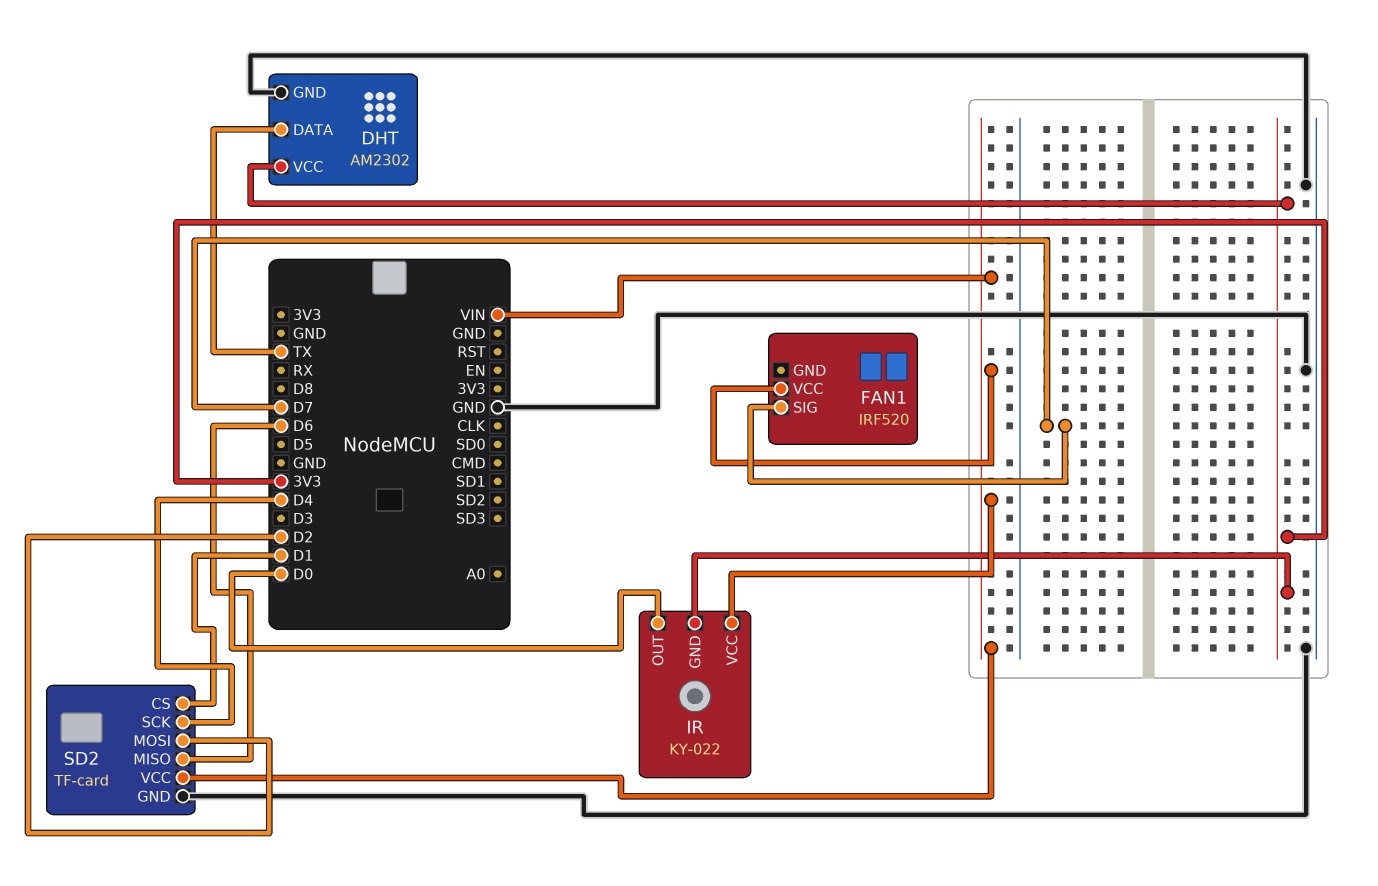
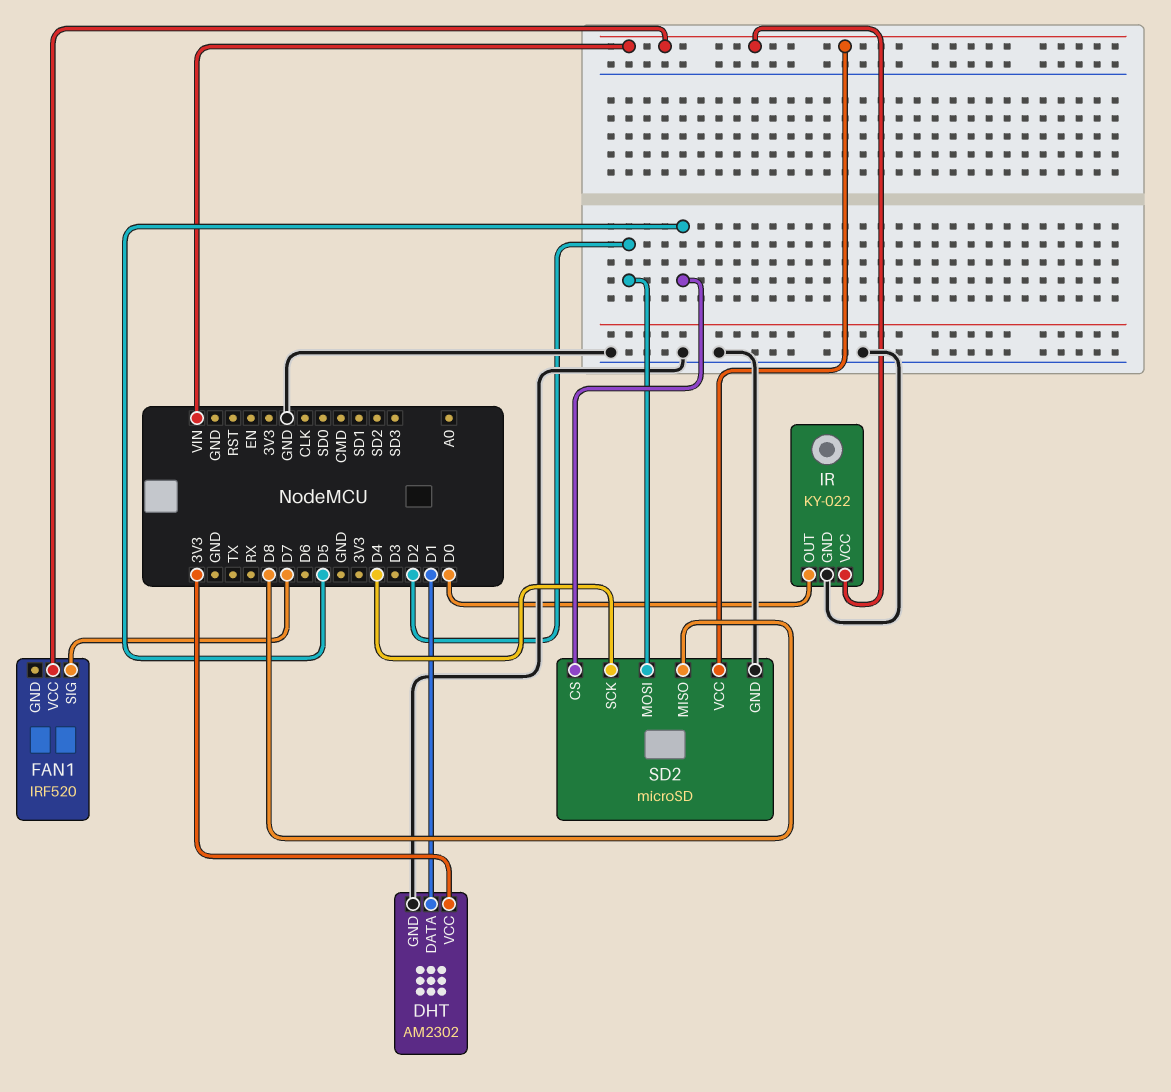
DHT pin DATA: TX -> D1
IR pin GND: 3V3 -> GND
SD2: TF-card -> microSD
SD2 pin CS: D1 -> D5
SD2 pin MISO: D6 -> D8

